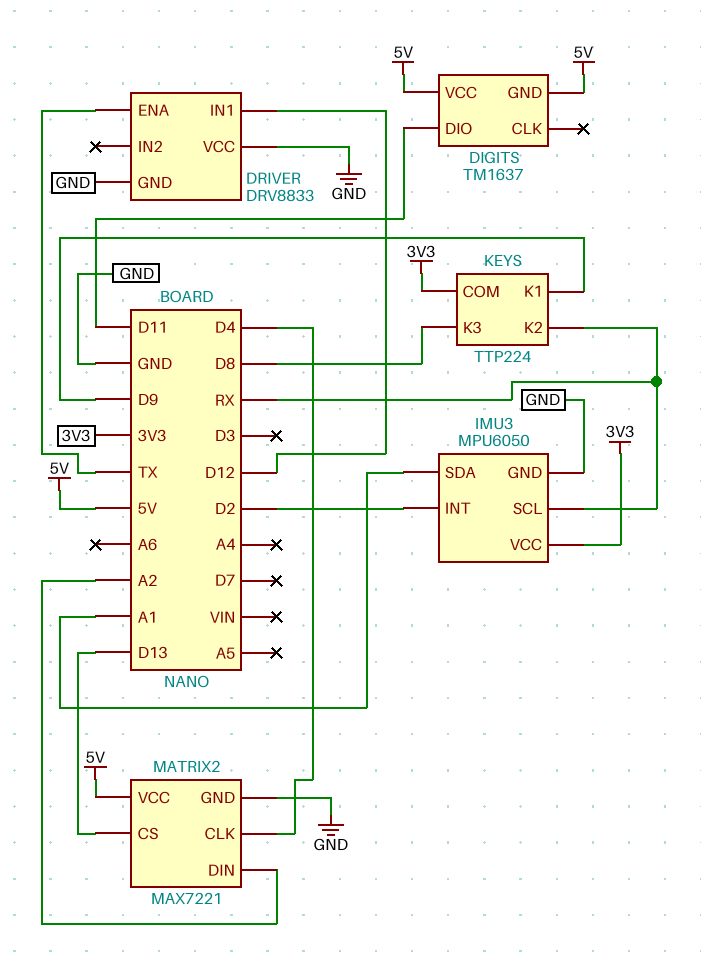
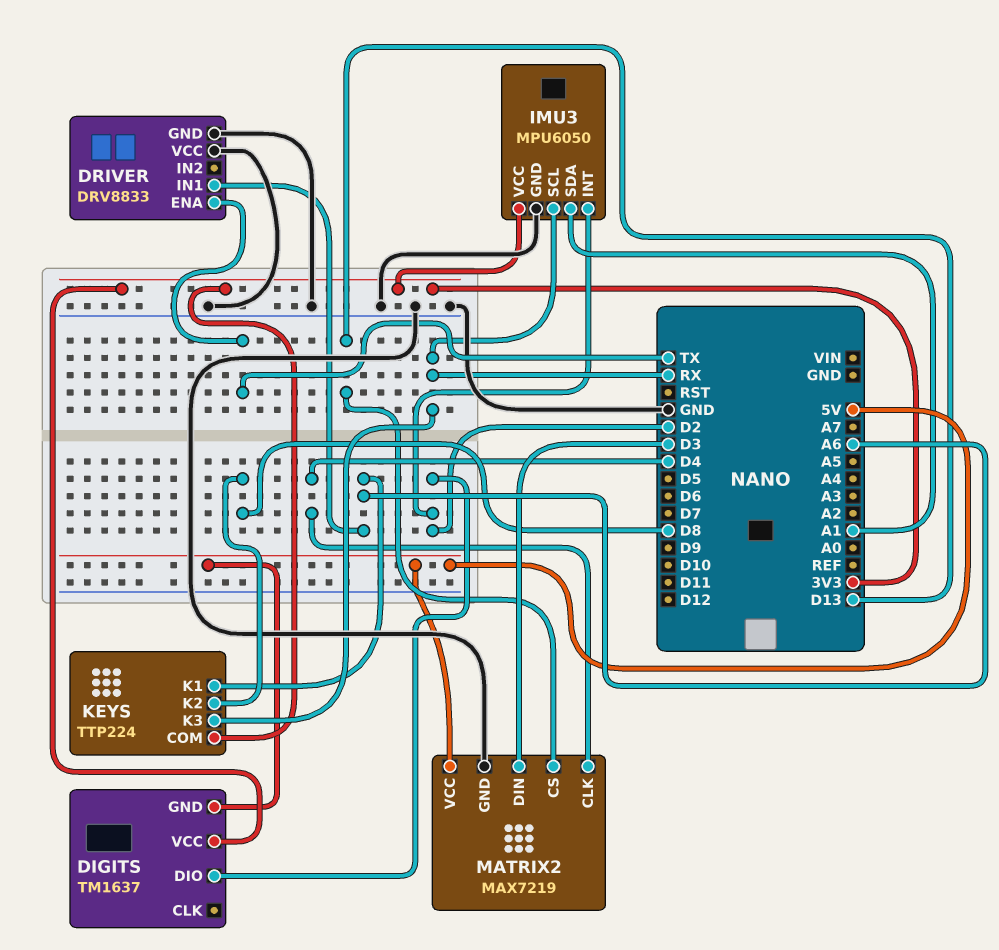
DIGITS pin DIO: D11 -> D2
DIGITS pin VCC: 5V -> 3V3
DRIVER pin IN1: D12 -> A6
KEYS pin K1: D9 -> A6
KEYS pin K2: RX -> D8
KEYS pin K3: D8 -> RX
MATRIX2: MAX7221 -> MAX7219
MATRIX2 pin DIN: A2 -> D3

